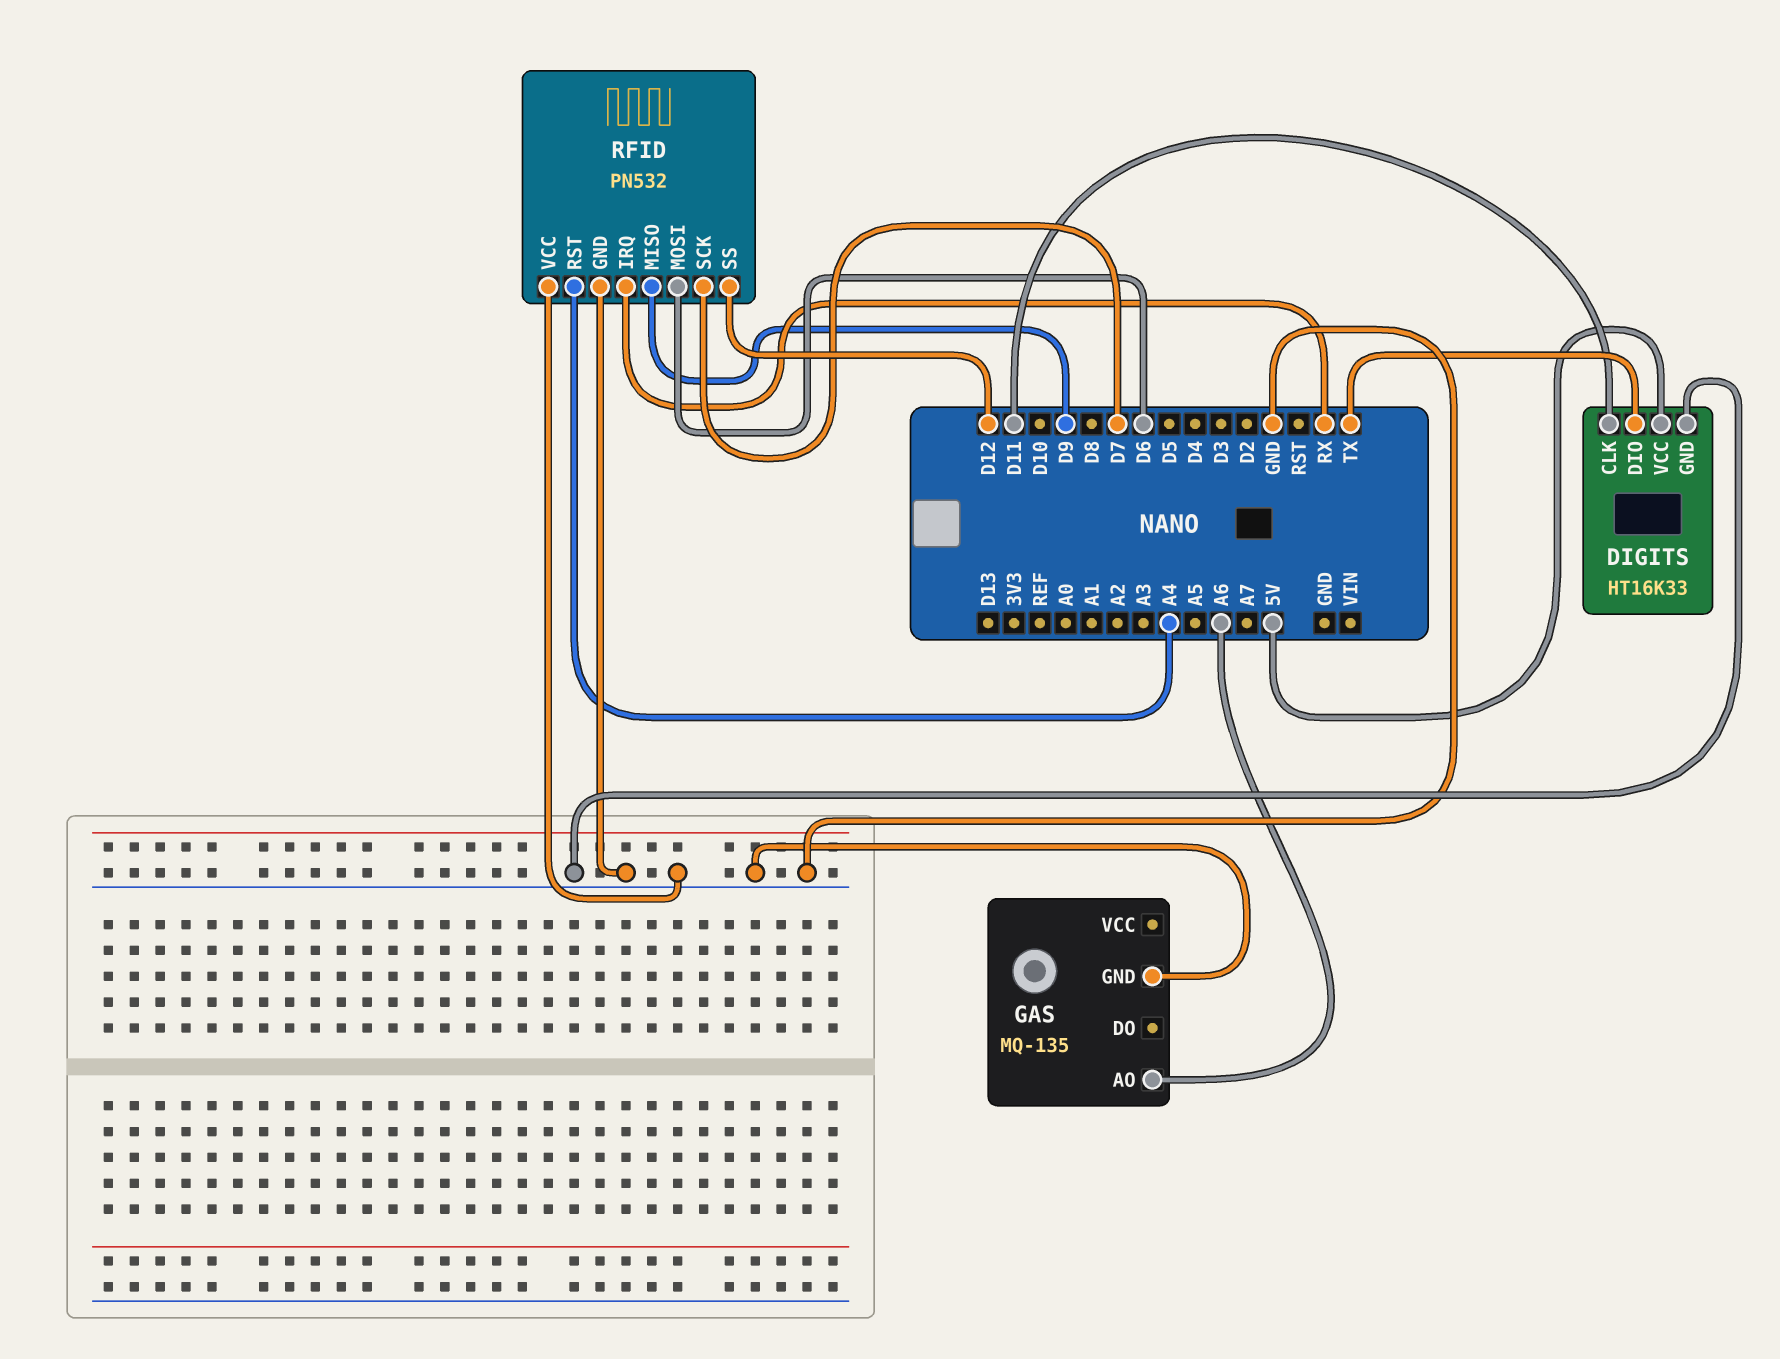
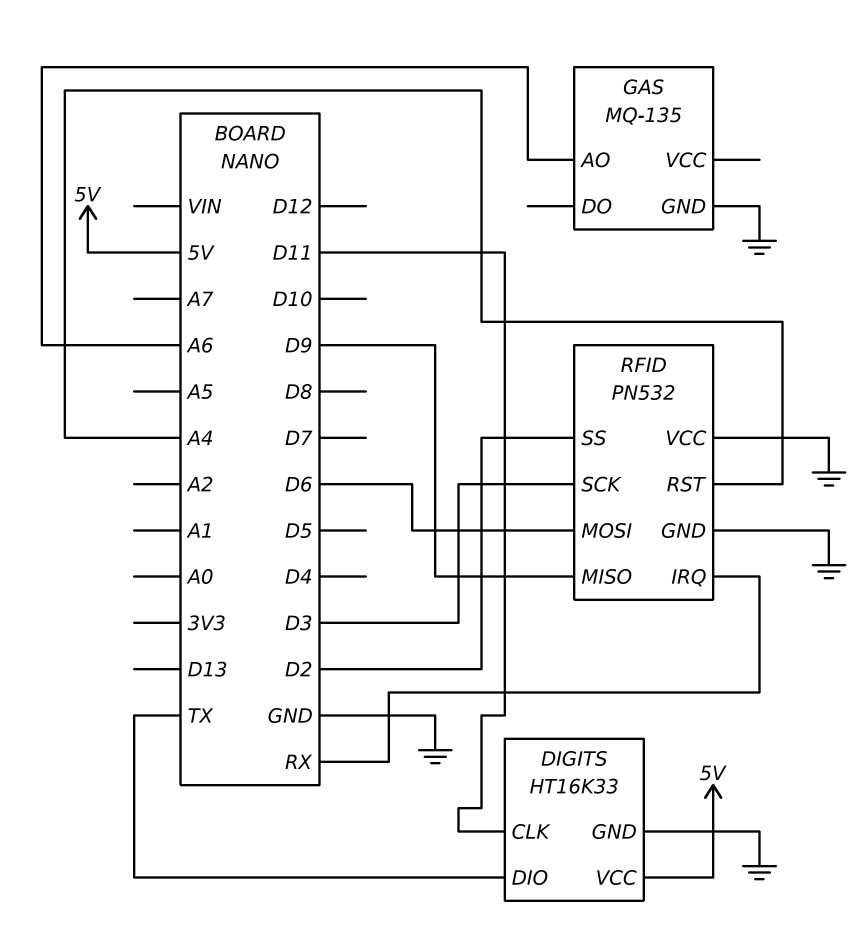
RFID pin SCK: D7 -> D3
RFID pin SS: D12 -> D2

